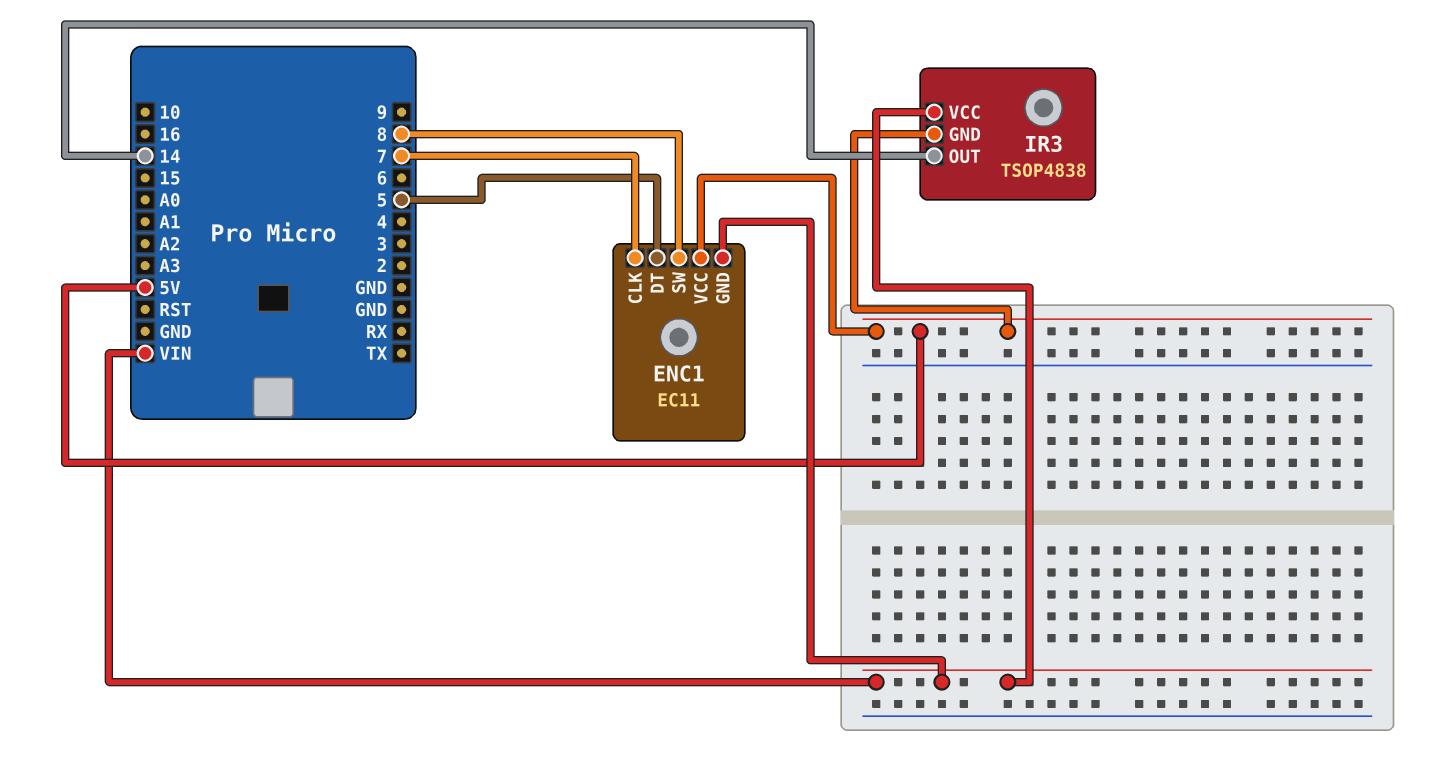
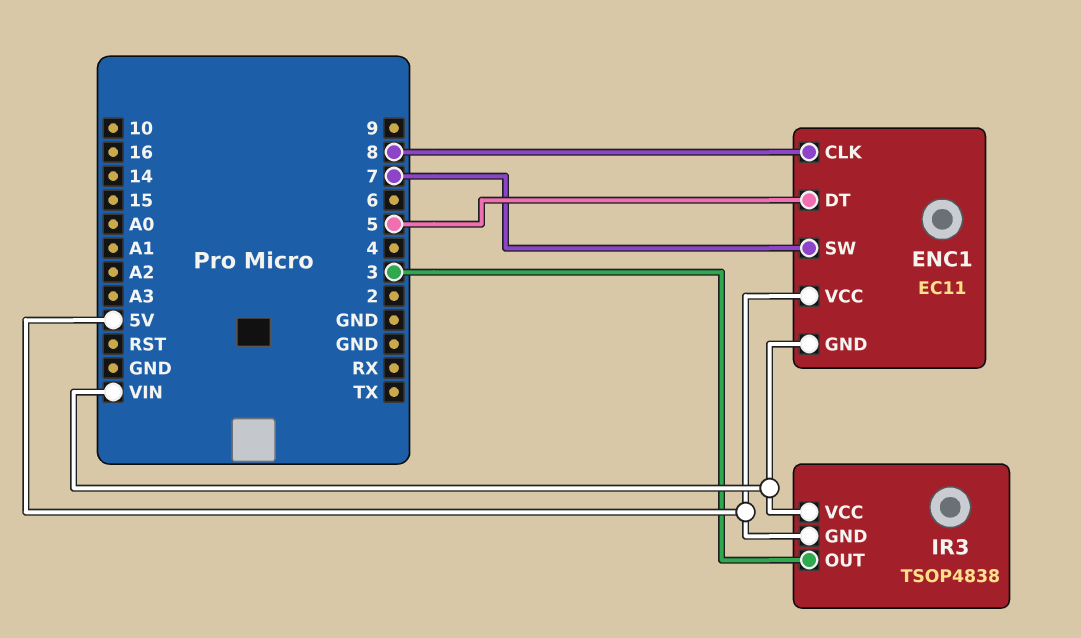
ENC1 pin CLK: 7 -> 8
ENC1 pin SW: 8 -> 7
IR3 pin OUT: 14 -> 3

